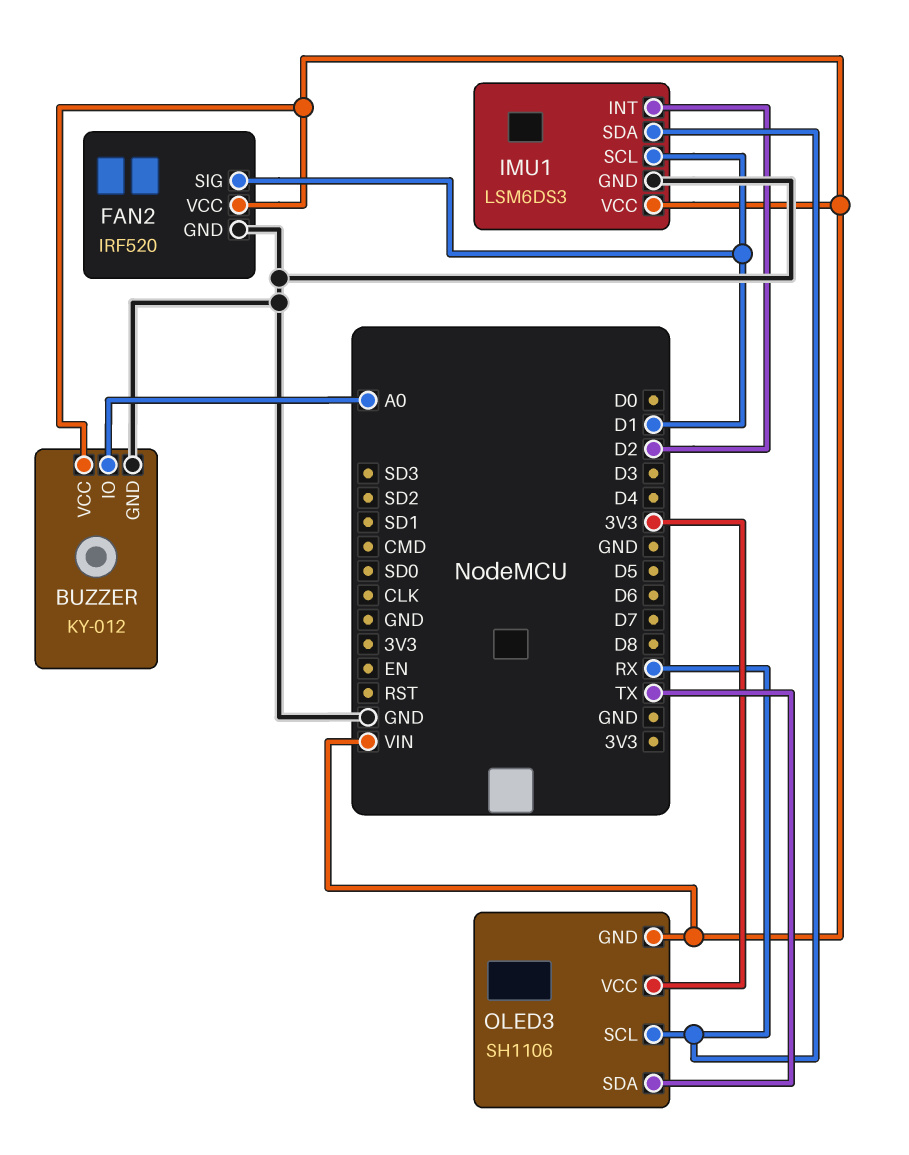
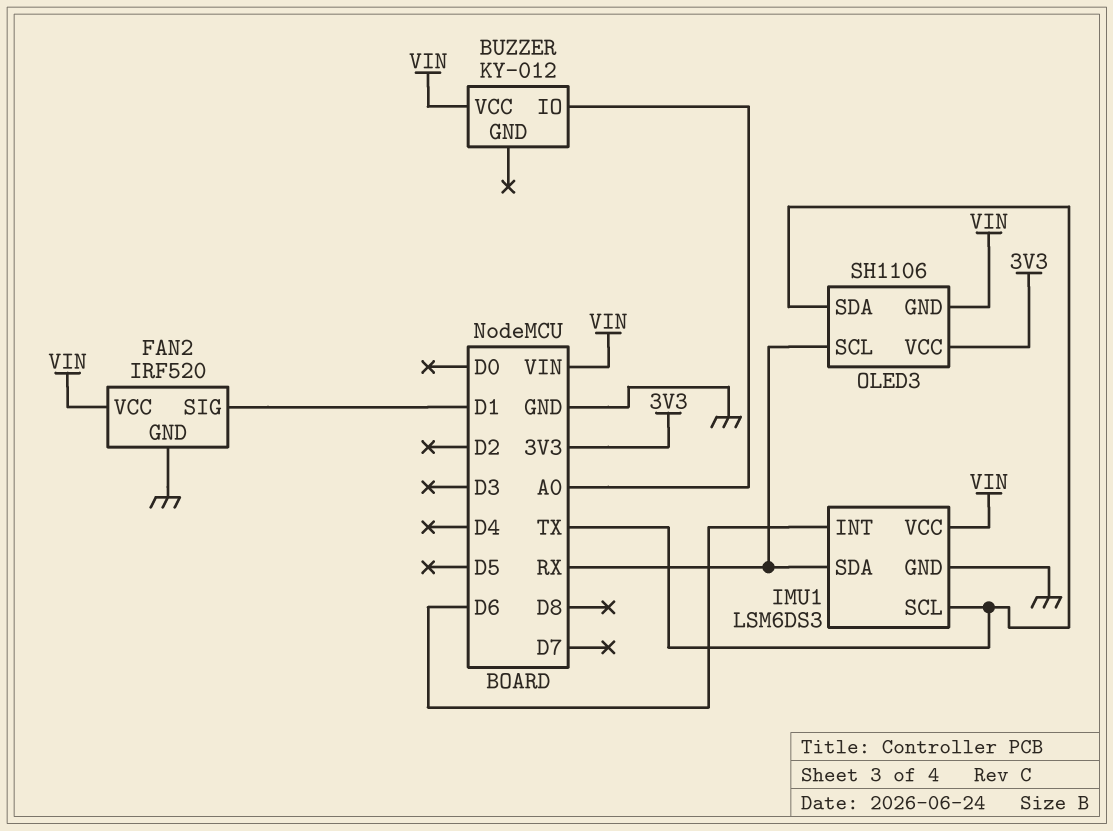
BUZZER pin GND: GND -> none
IMU1 pin INT: D2 -> D6
IMU1 pin SCL: D1 -> TX

